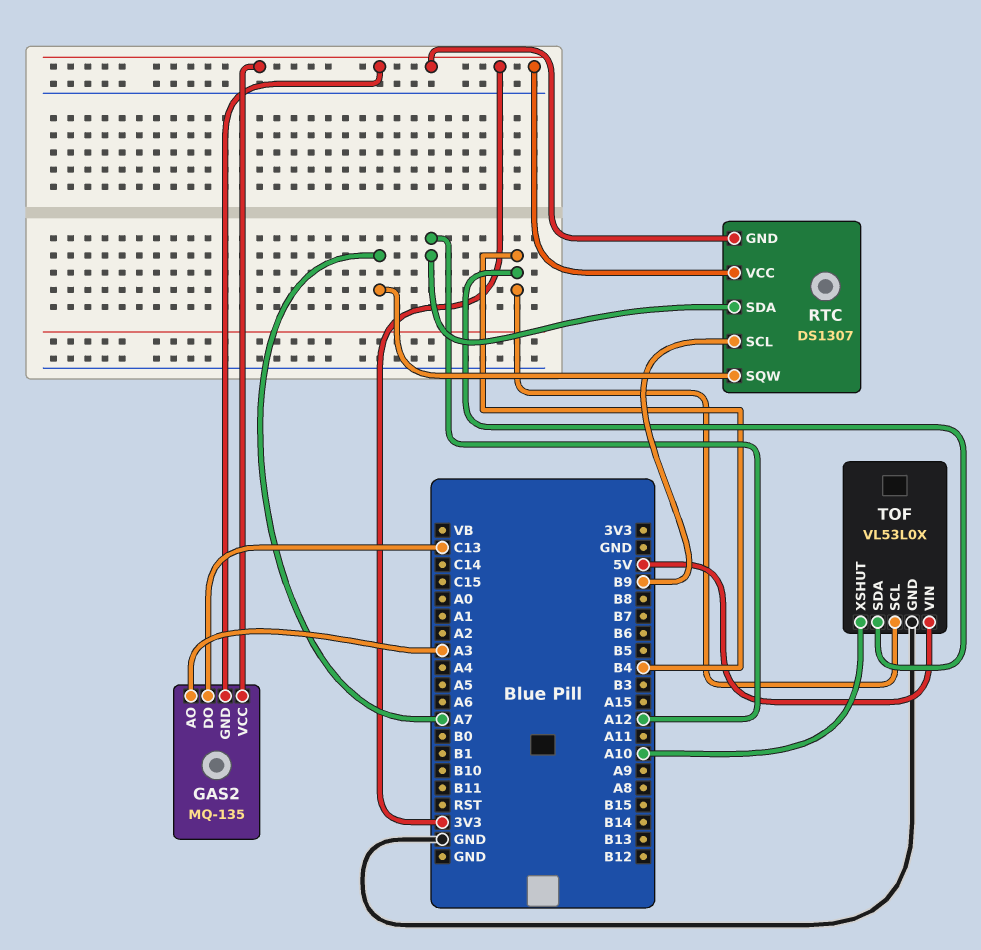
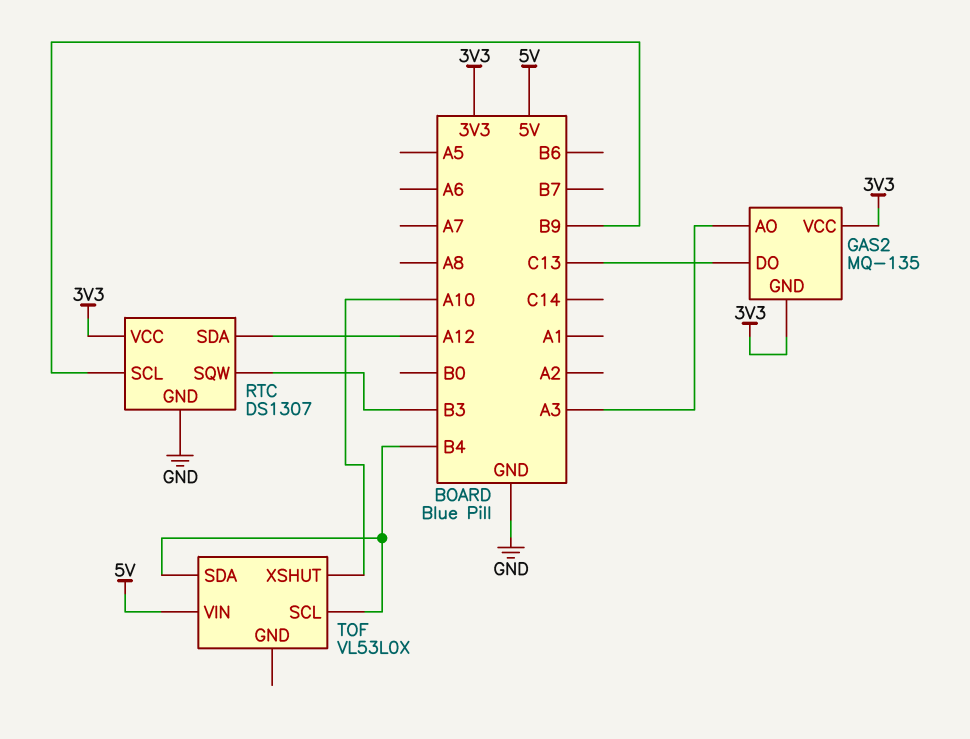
RTC pin GND: 3V3 -> GND
RTC pin SQW: A7 -> B3
TOF pin GND: GND -> none

